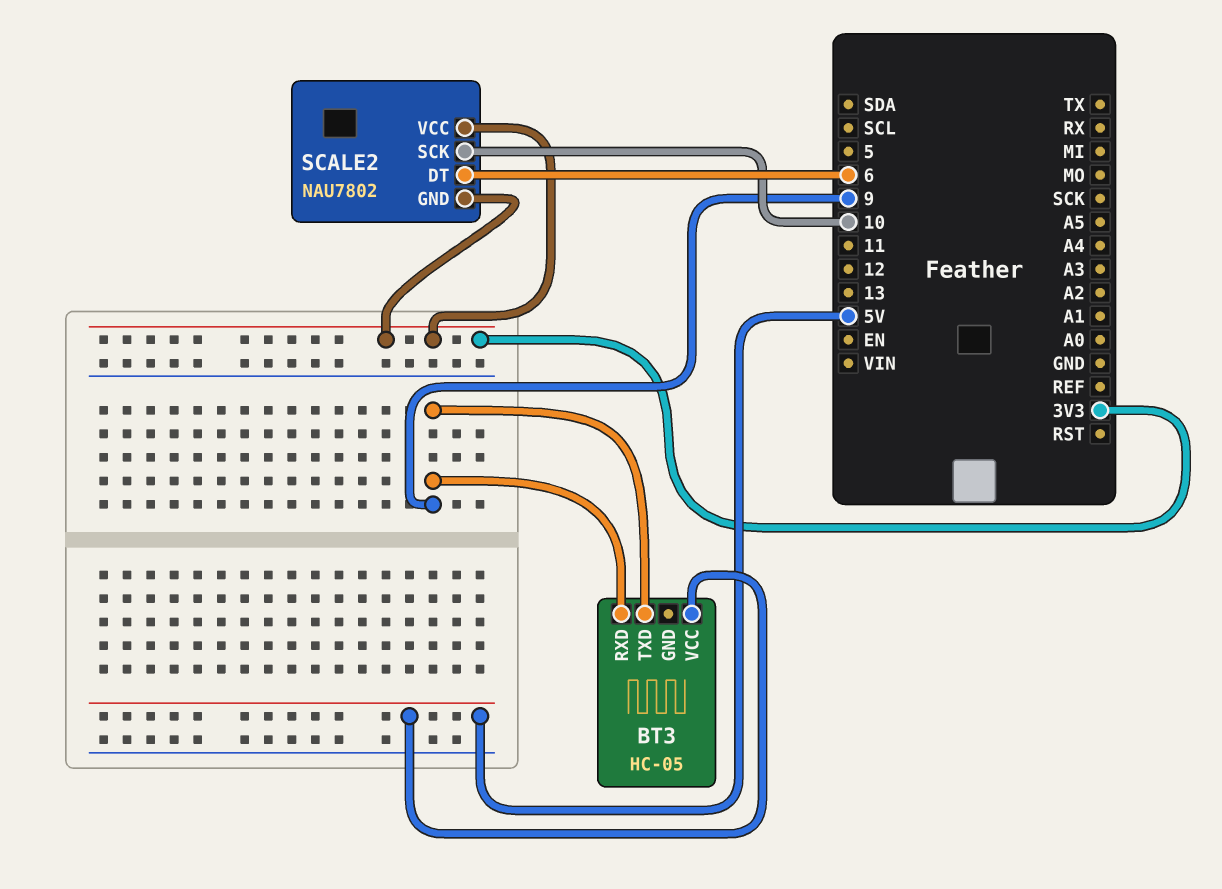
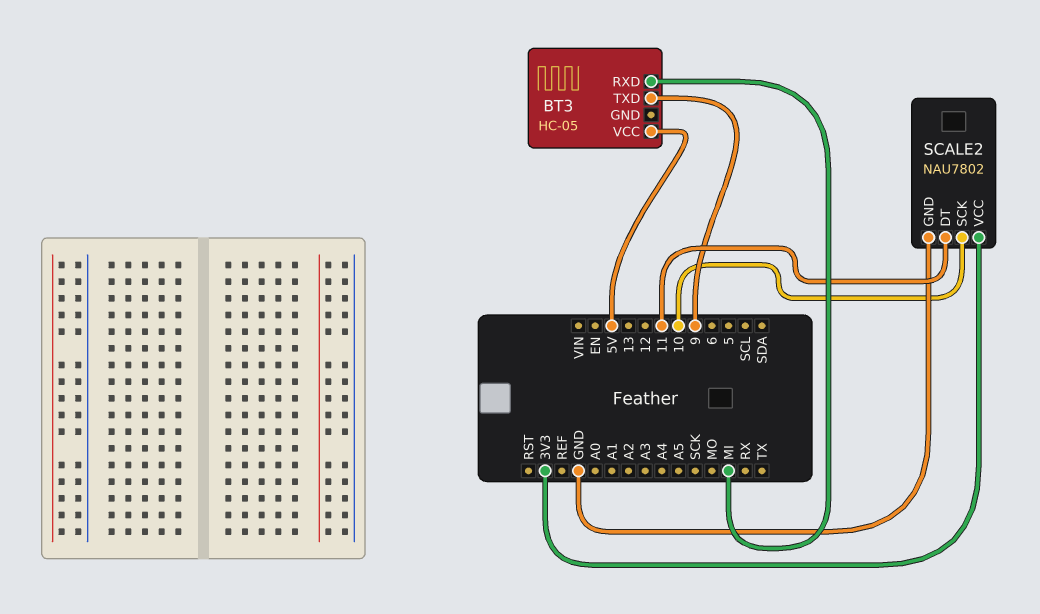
BT3 pin RXD: 9 -> MI
SCALE2 pin DT: 6 -> 11
SCALE2 pin GND: 3V3 -> GND

